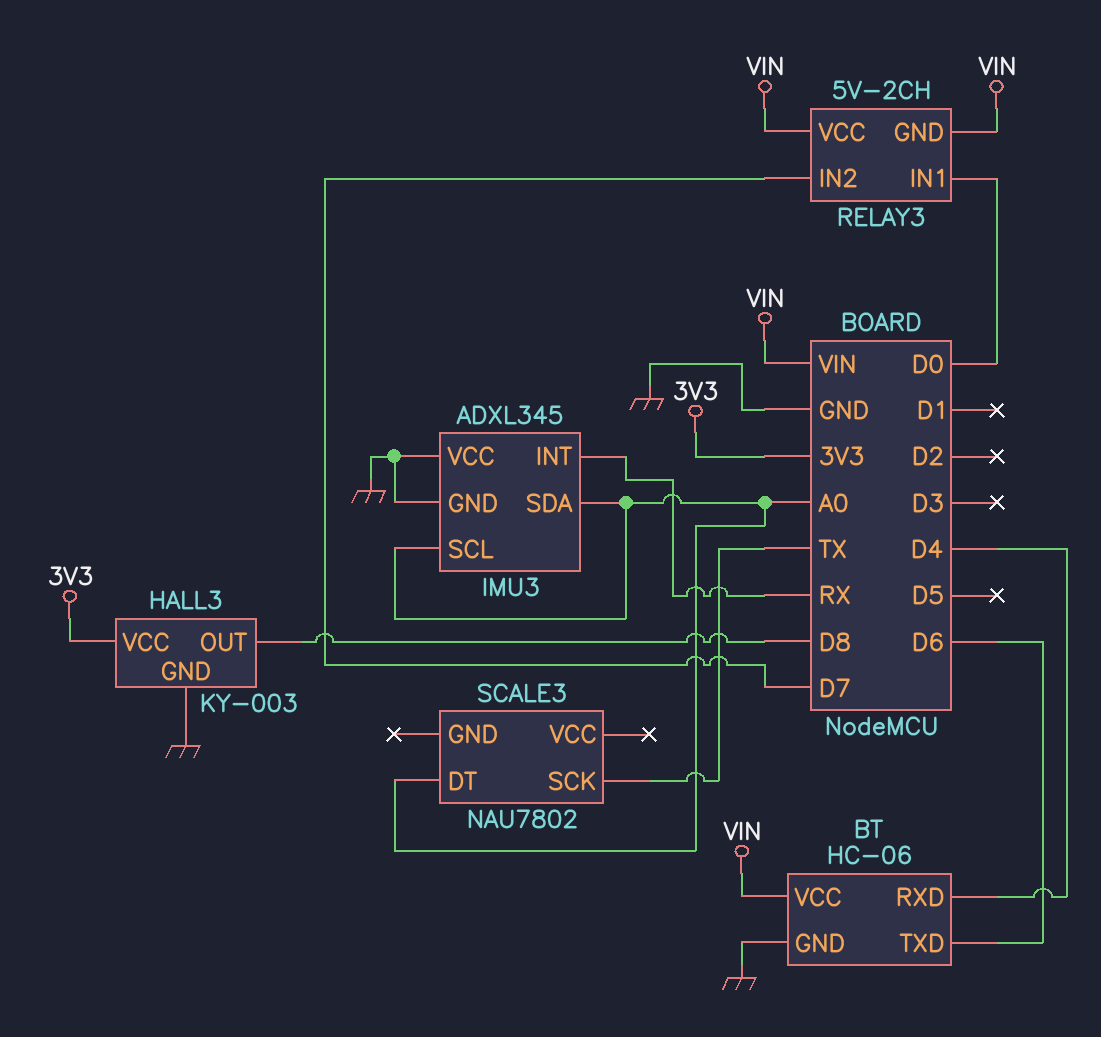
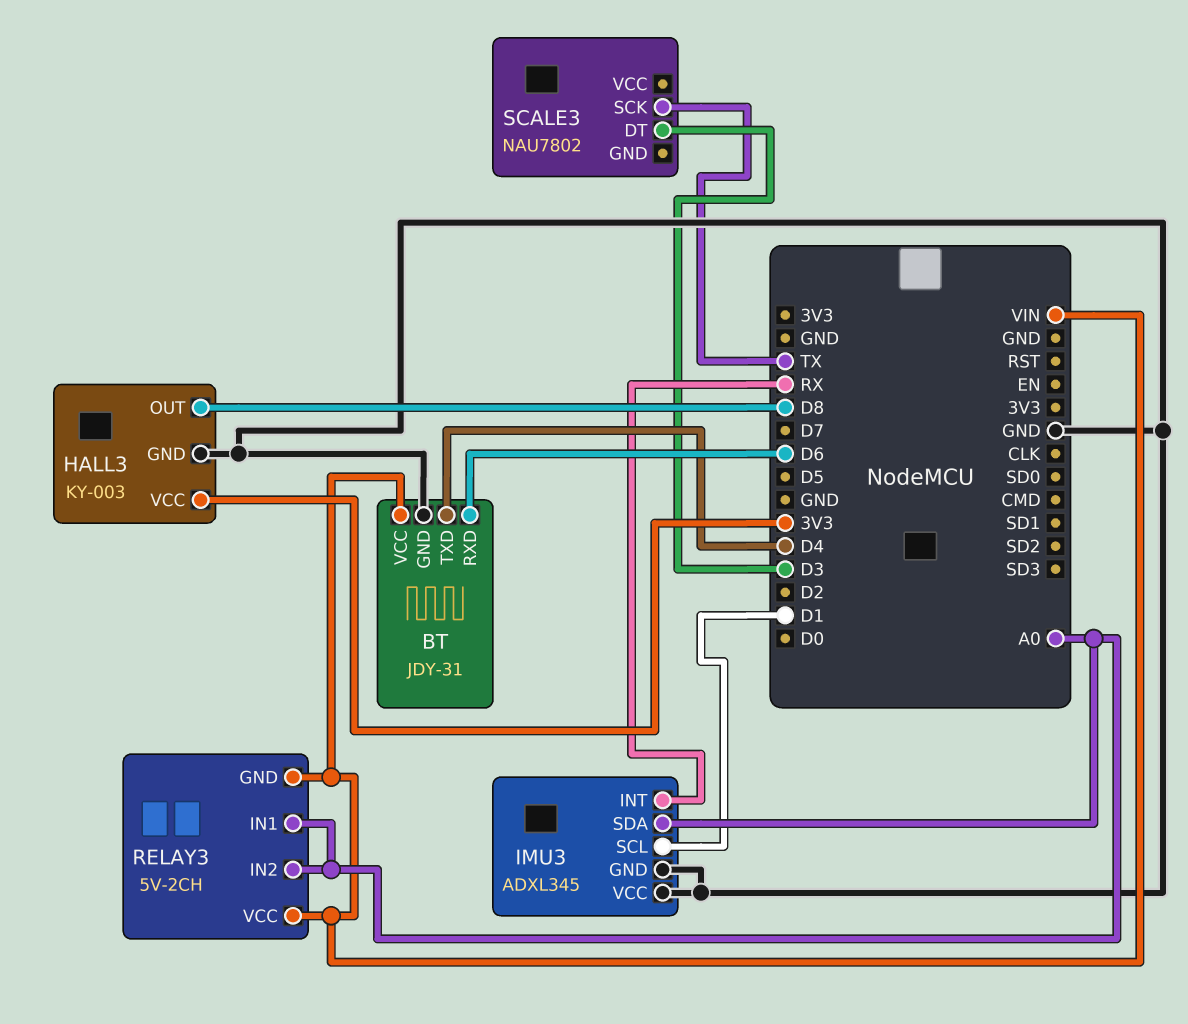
BT: HC-06 -> JDY-31
BT pin RXD: D4 -> D6
BT pin TXD: D6 -> D4
IMU3 pin SCL: A0 -> D1
RELAY3 pin IN1: D0 -> A0
RELAY3 pin IN2: D7 -> A0
SCALE3 pin DT: A0 -> D3

